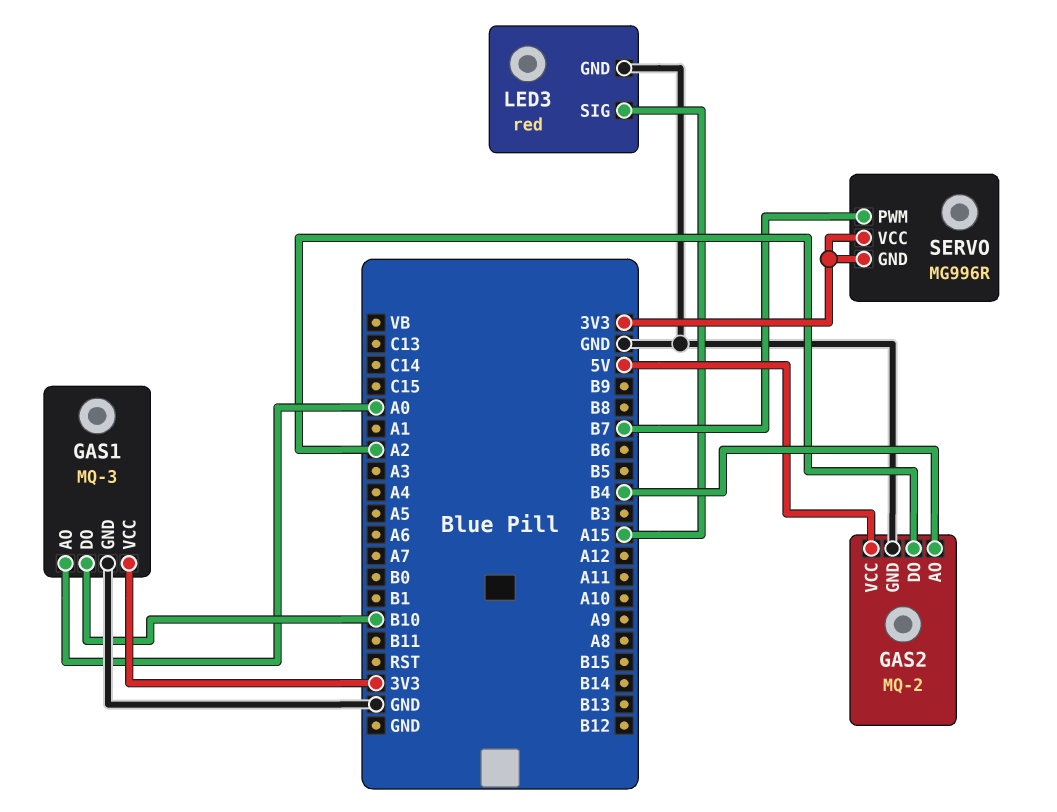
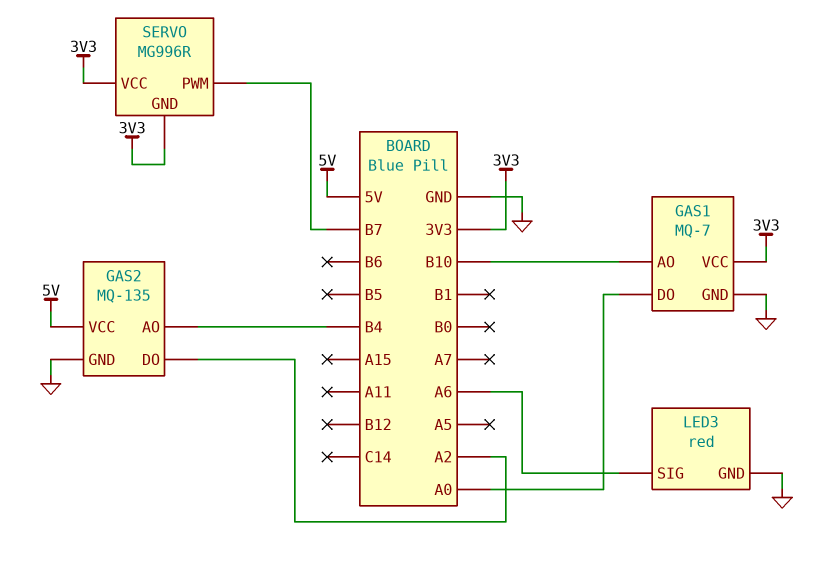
GAS1: MQ-3 -> MQ-7
GAS1 pin AO: A0 -> B10
GAS1 pin DO: B10 -> A0
GAS2: MQ-2 -> MQ-135
LED3 pin SIG: A15 -> A6

